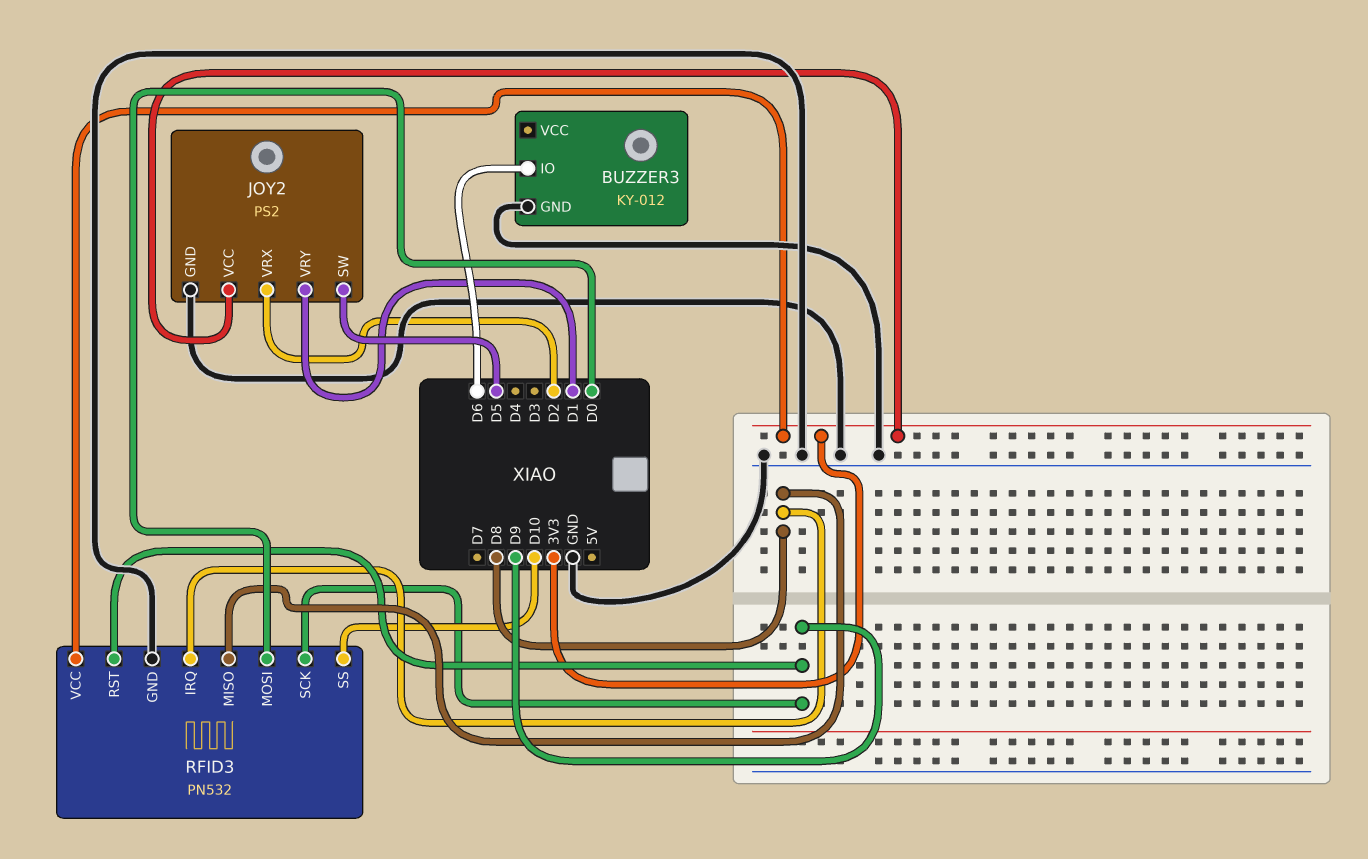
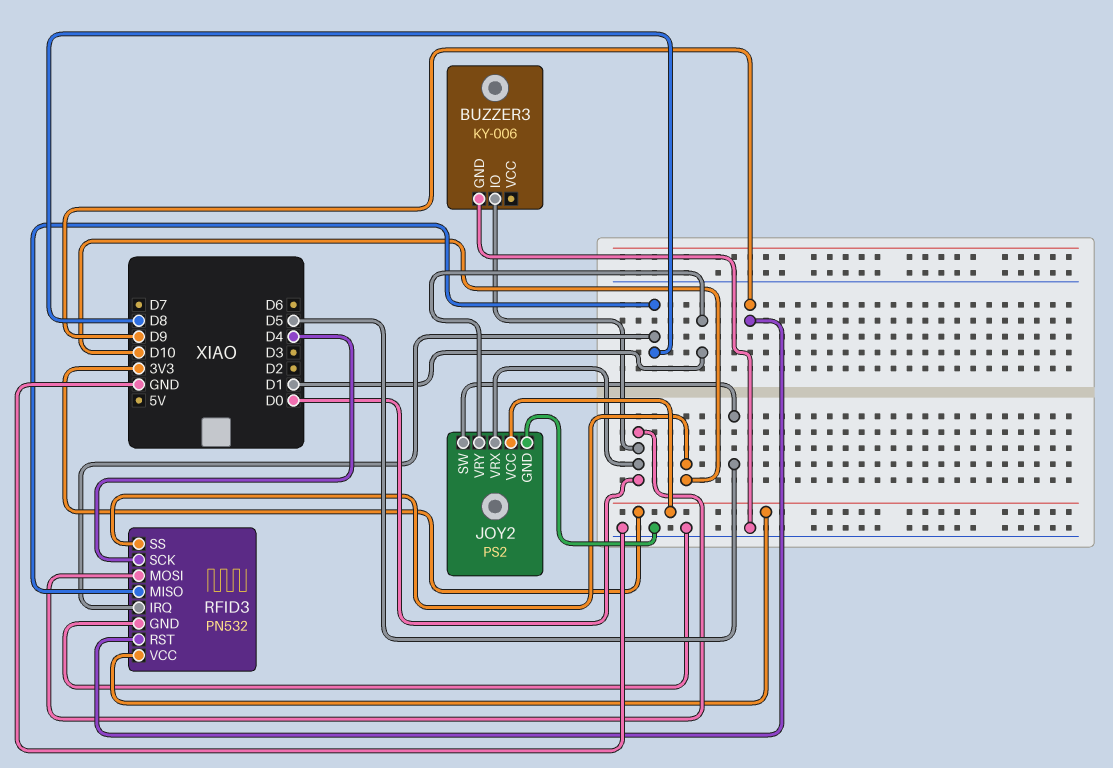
BUZZER3: KY-012 -> KY-006
BUZZER3 pin IO: D6 -> D0
JOY2 pin VRX: D2 -> D0
RFID3 pin SCK: D9 -> D4

